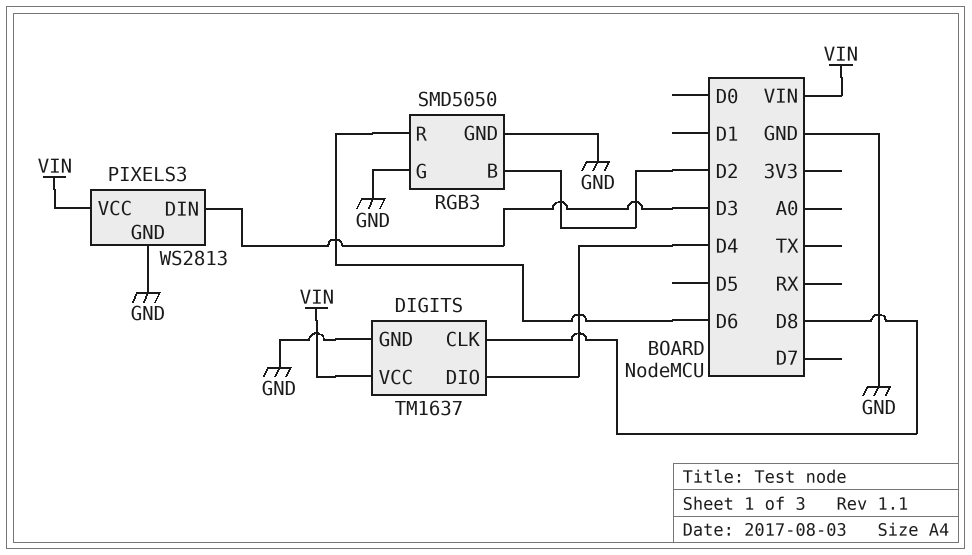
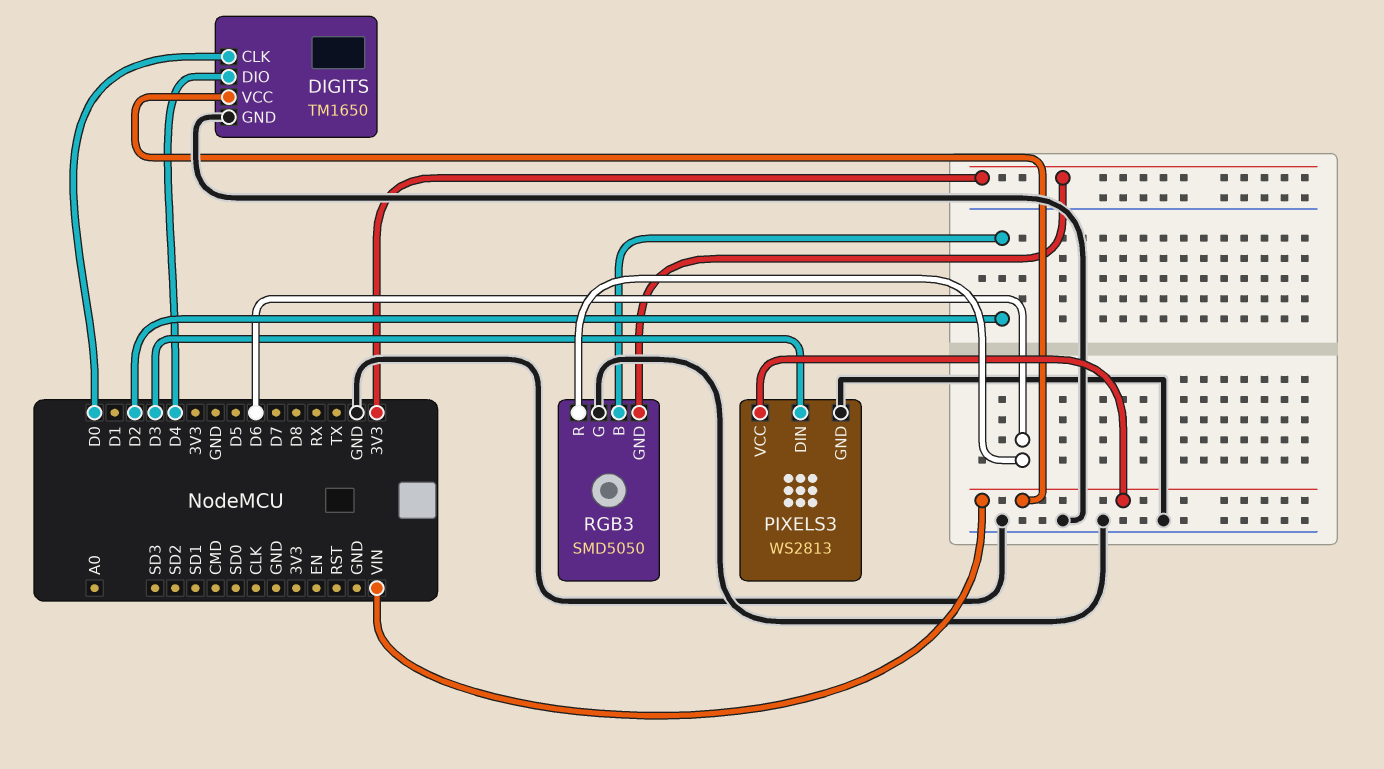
DIGITS: TM1637 -> TM1650
DIGITS pin CLK: D8 -> D0
RGB3 pin GND: GND -> 3V3

